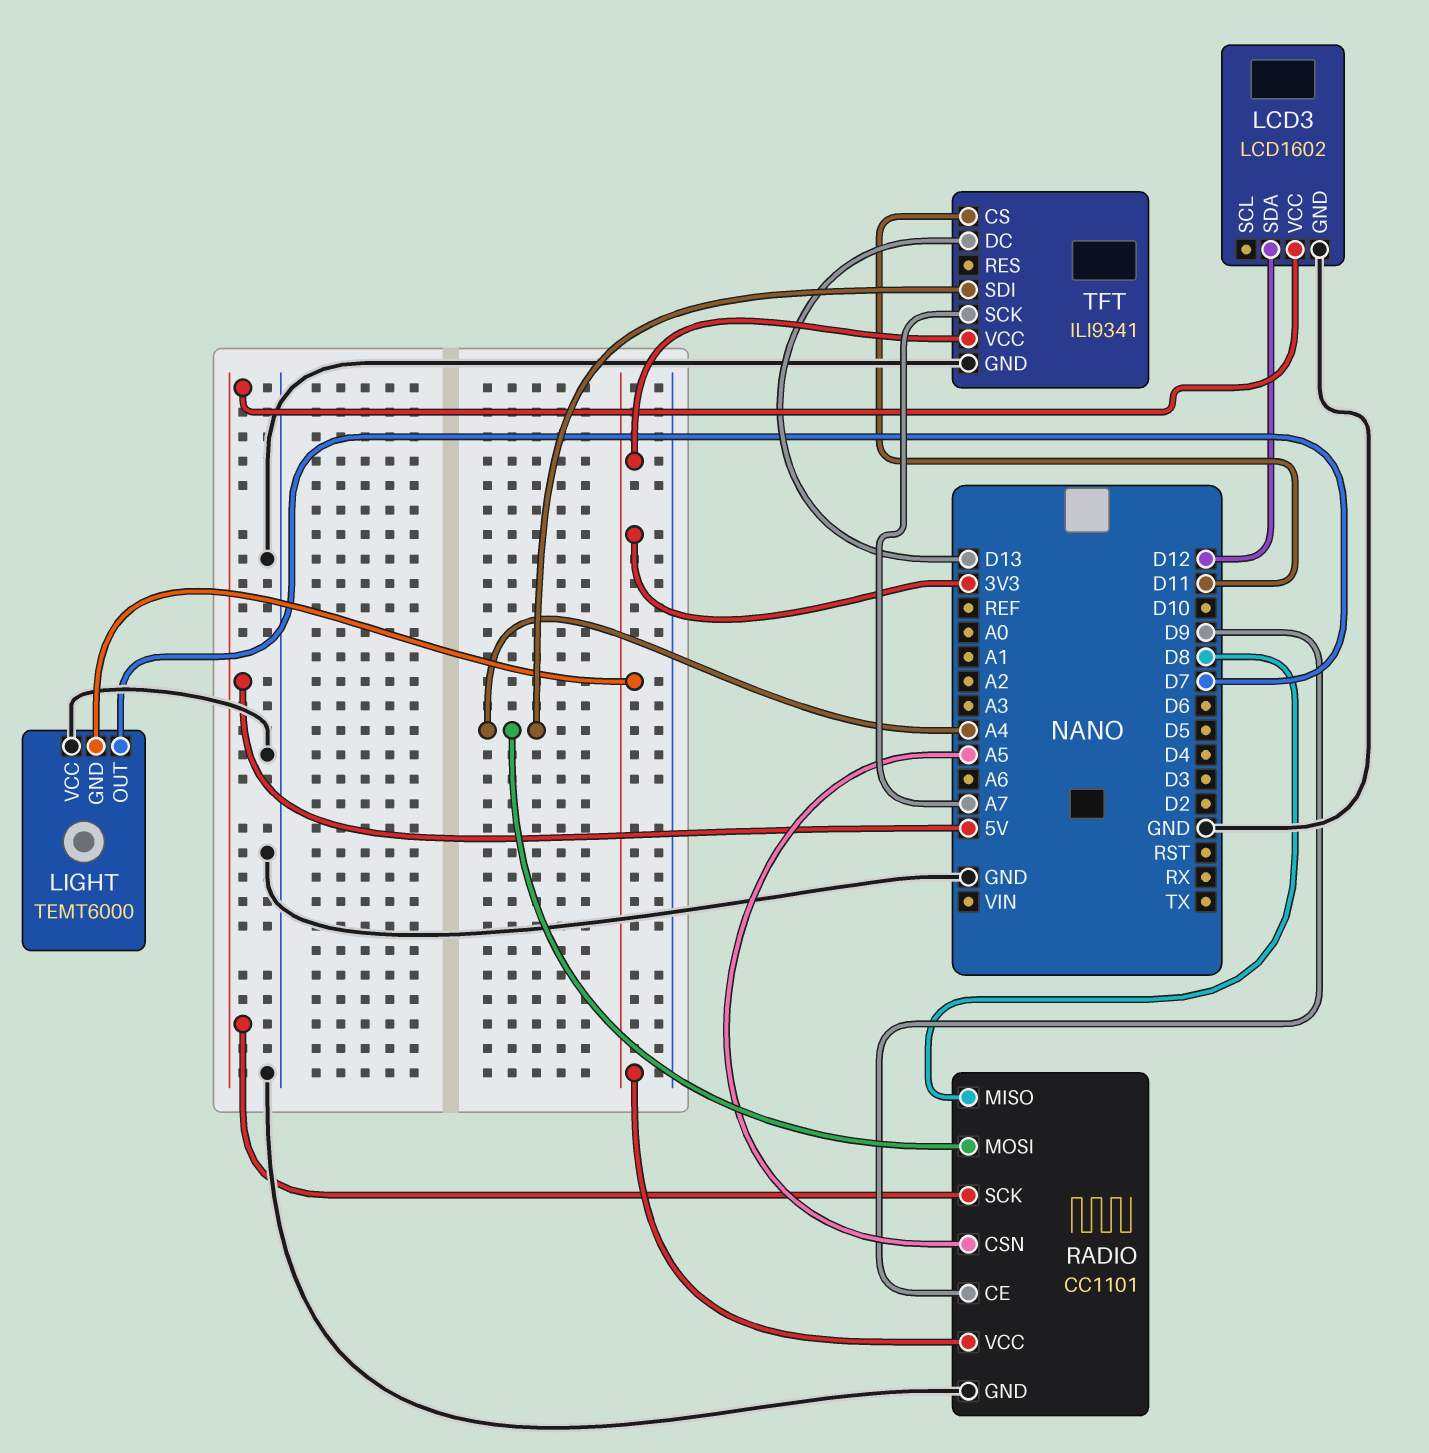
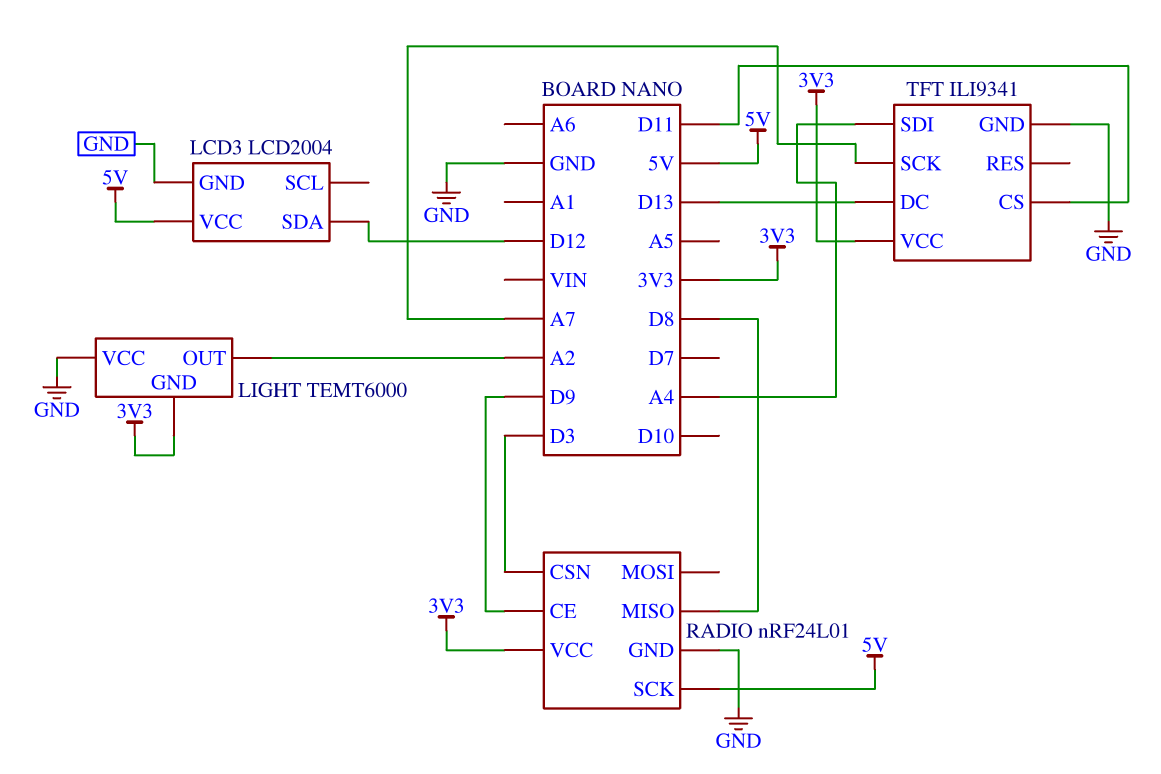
LCD3: LCD1602 -> LCD2004
LIGHT pin OUT: D7 -> A2
RADIO: CC1101 -> nRF24L01
RADIO pin CSN: A5 -> D3
RADIO pin MOSI: A4 -> none

